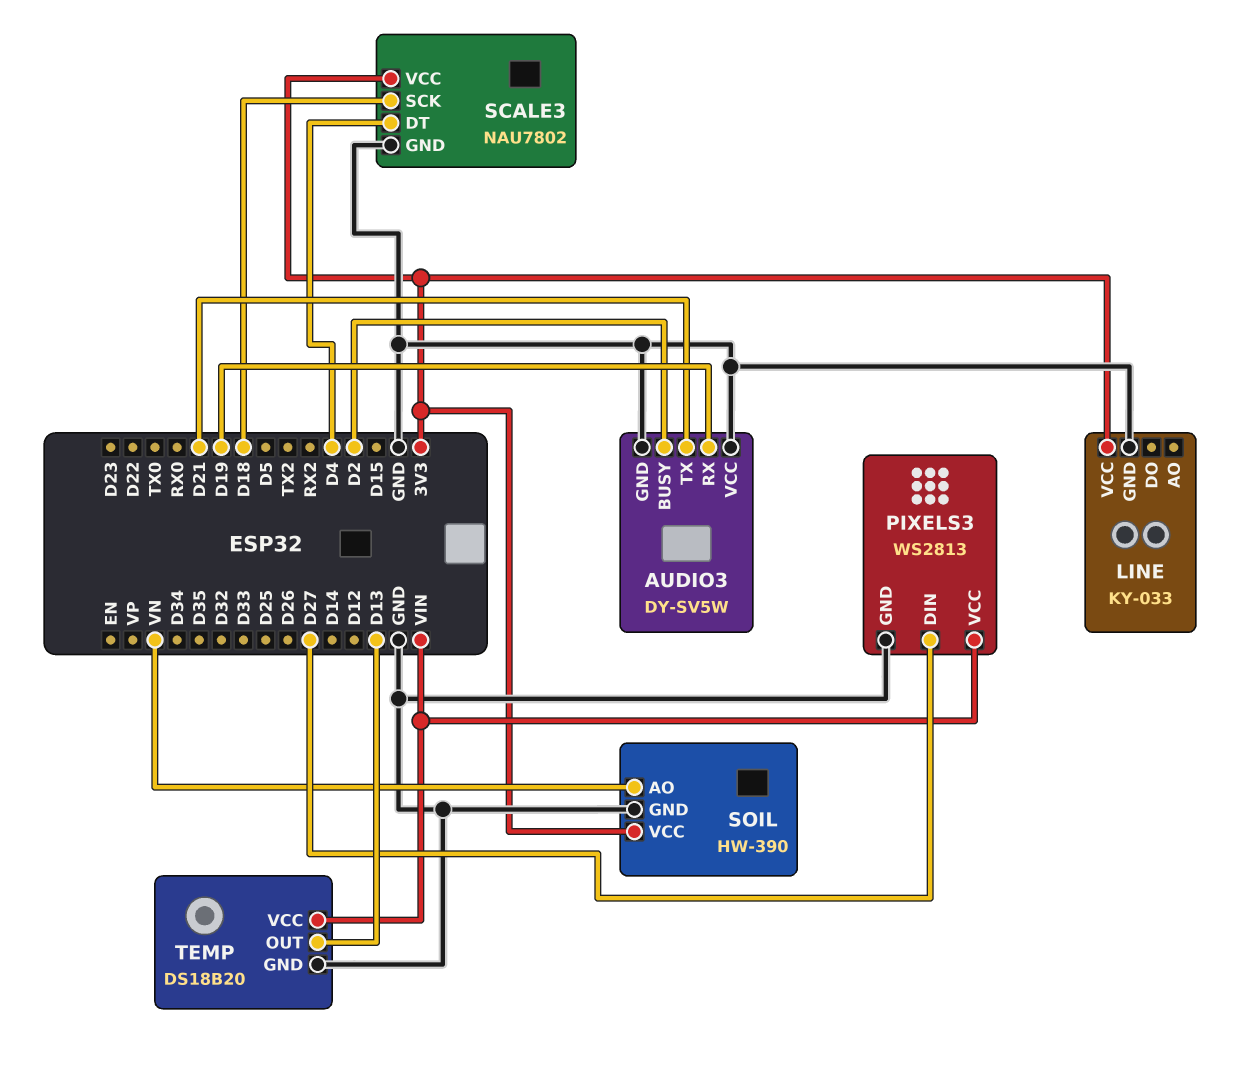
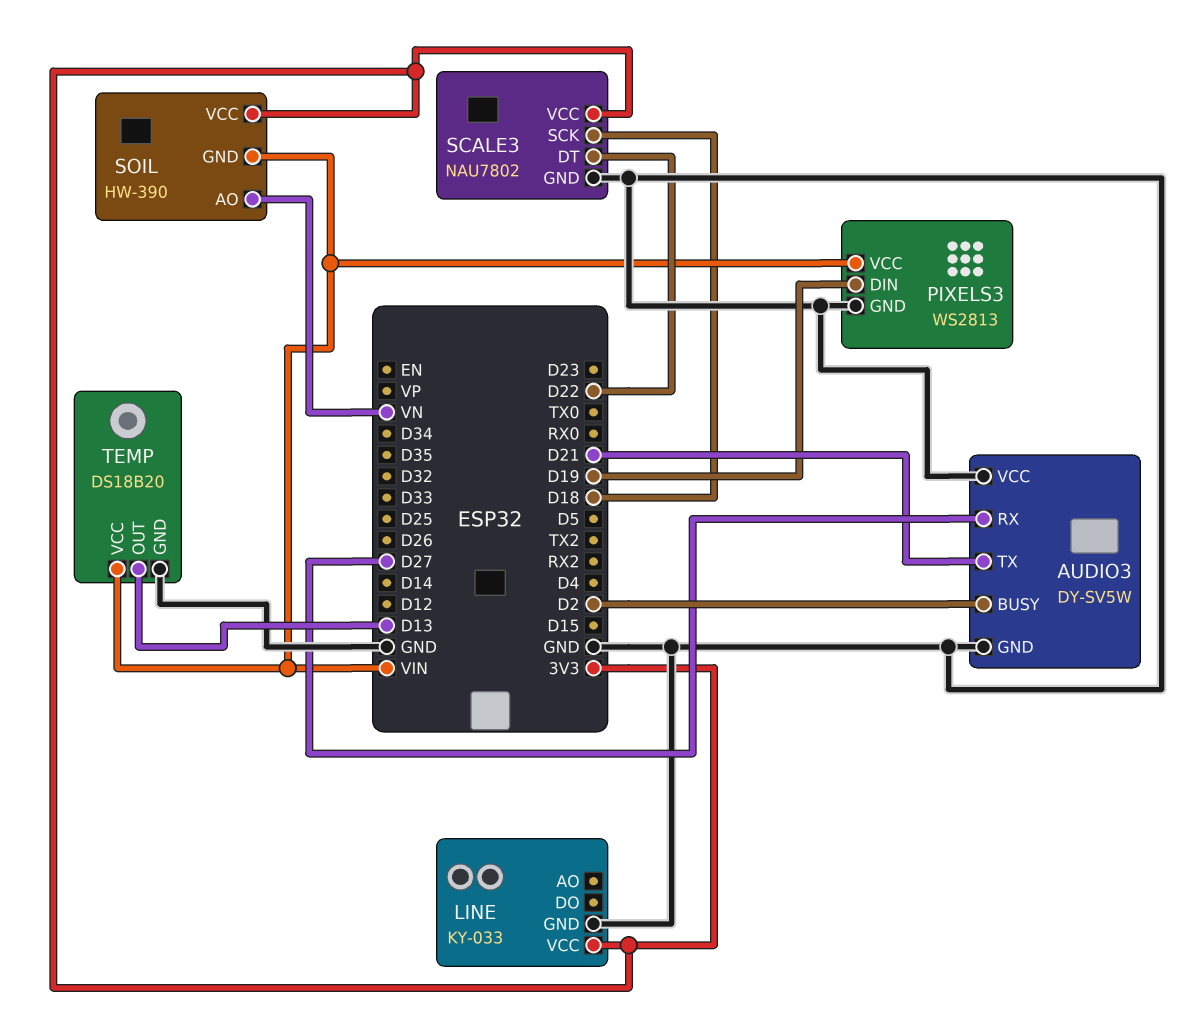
AUDIO3 pin RX: D19 -> D27
PIXELS3 pin DIN: D27 -> D19
SCALE3 pin DT: D4 -> D22
SOIL pin GND: GND -> VIN

